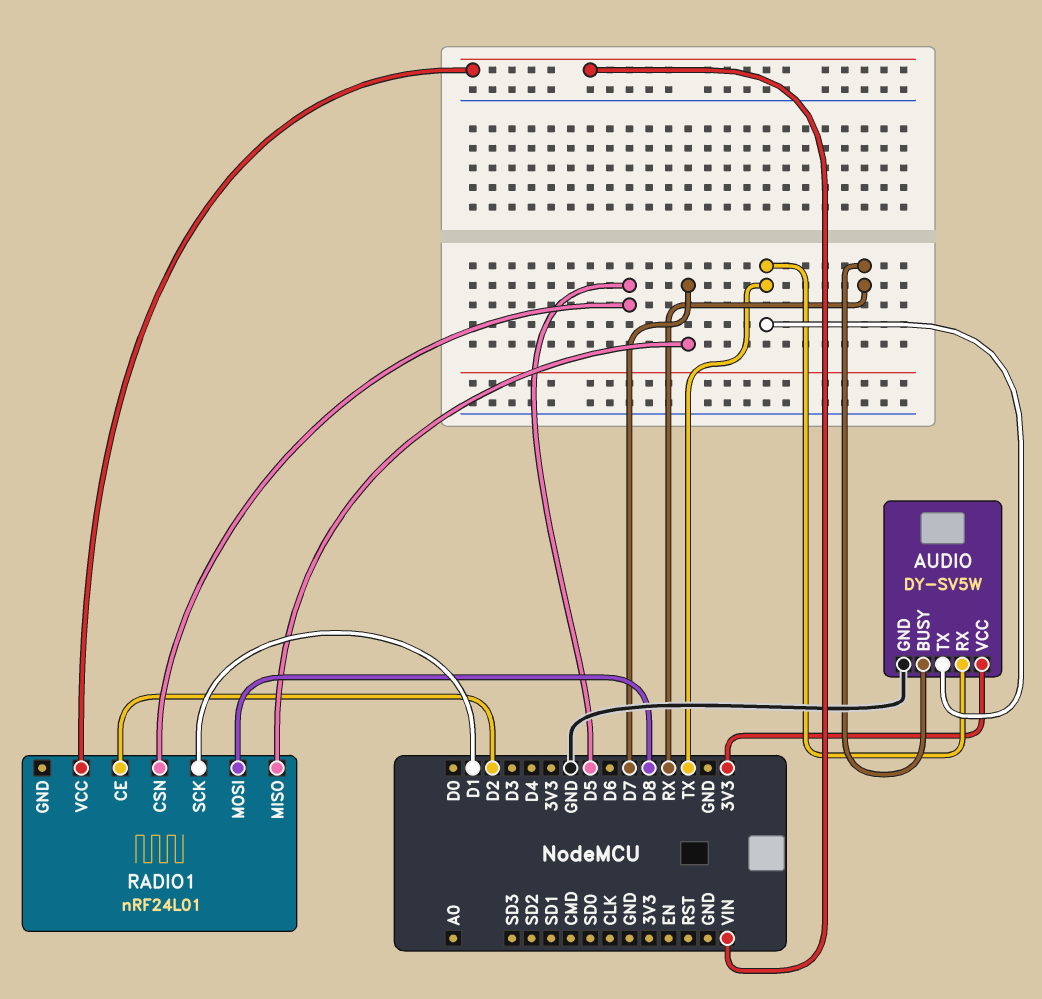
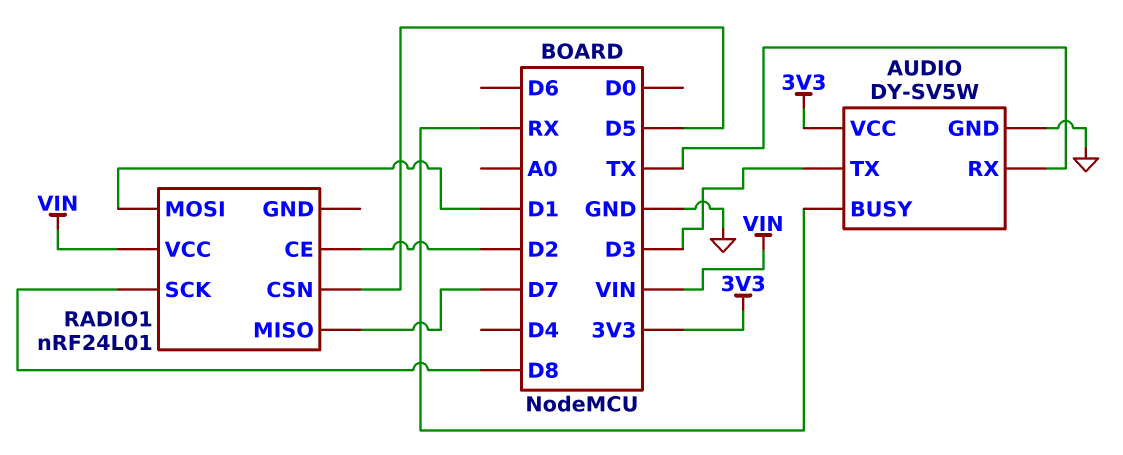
AUDIO pin TX: TX -> D3
RADIO1 pin MOSI: D8 -> D1
RADIO1 pin SCK: D1 -> D8

